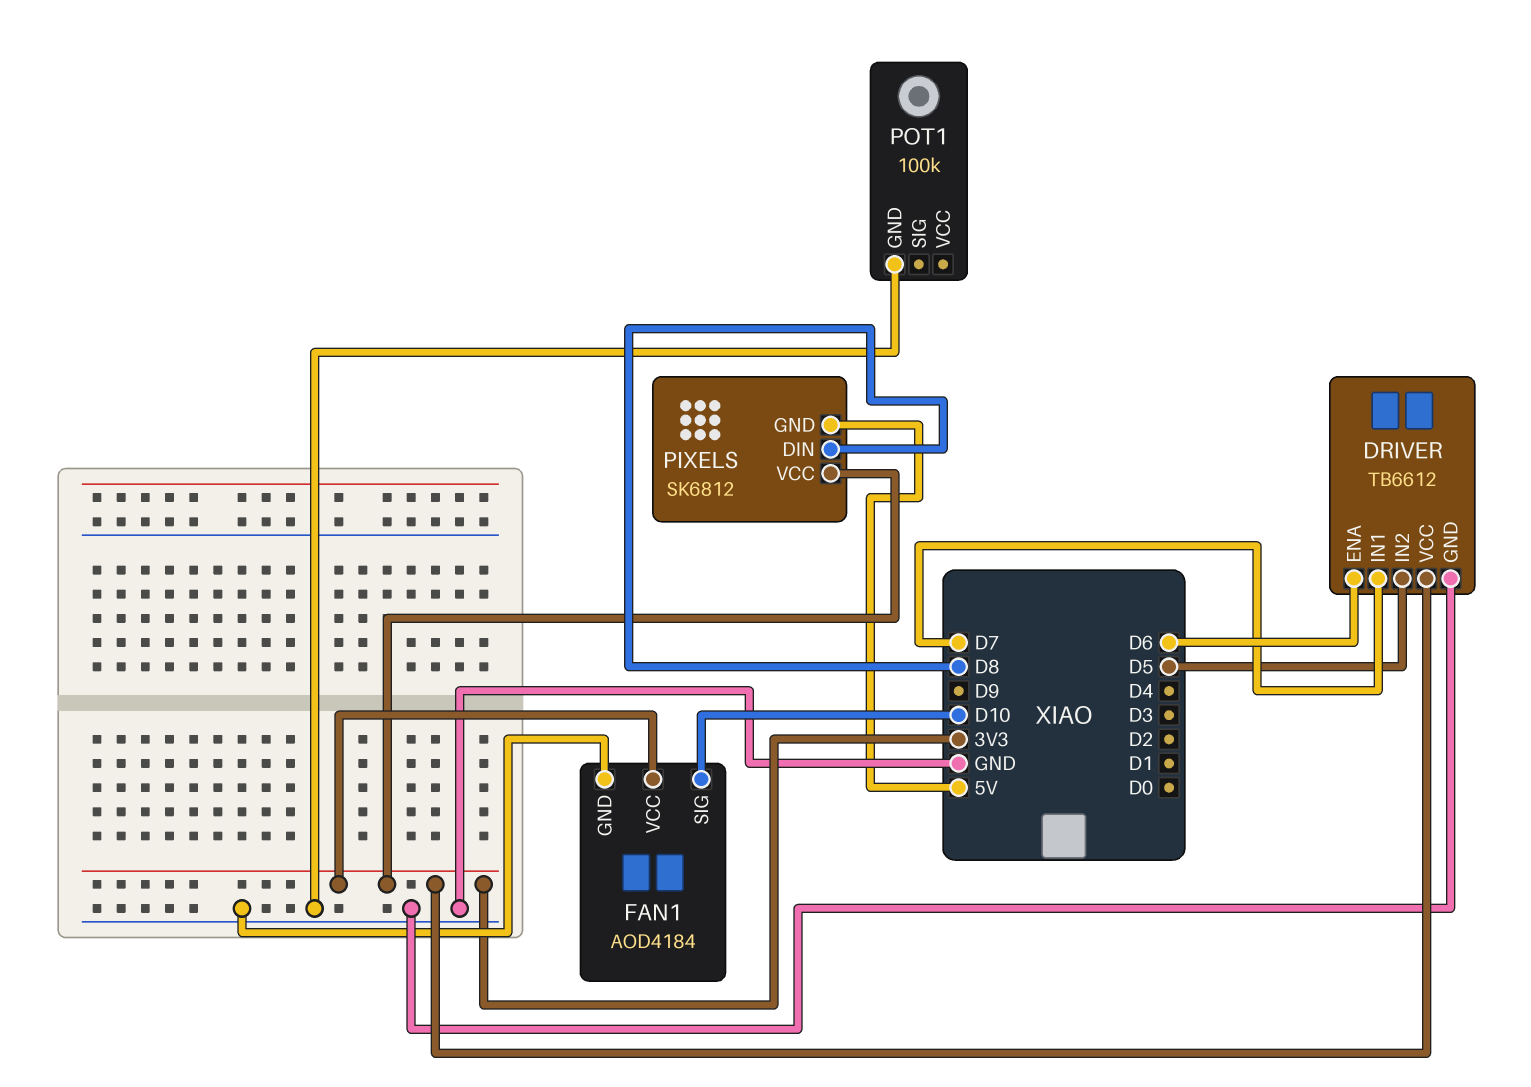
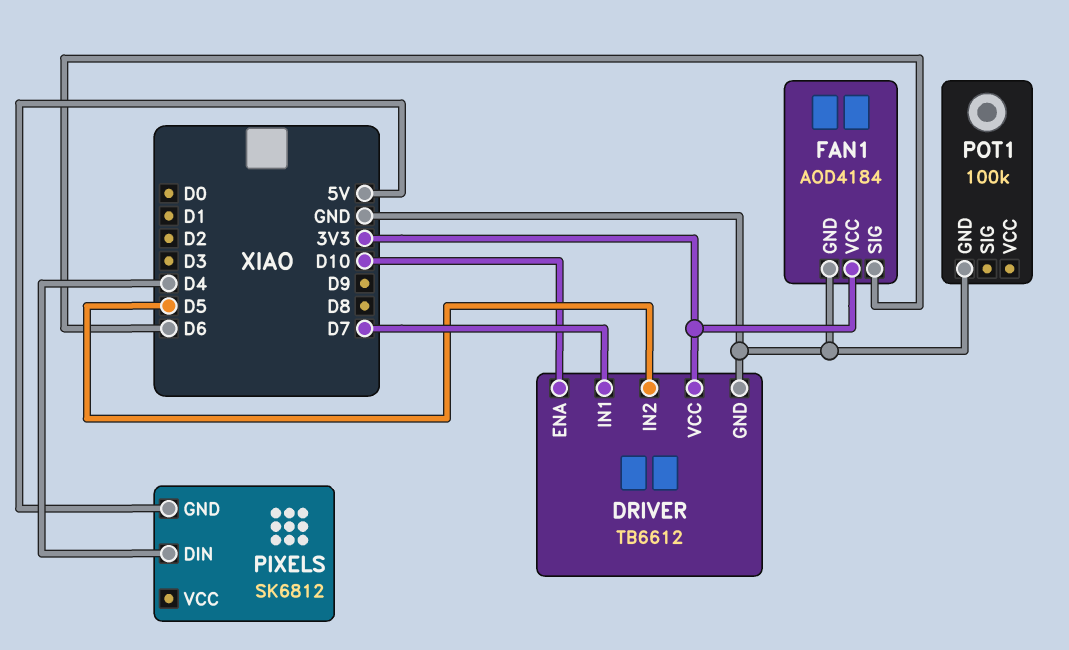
DRIVER pin ENA: D6 -> D10
FAN1 pin SIG: D10 -> D6
PIXELS pin DIN: D8 -> D4
PIXELS pin VCC: 3V3 -> none

